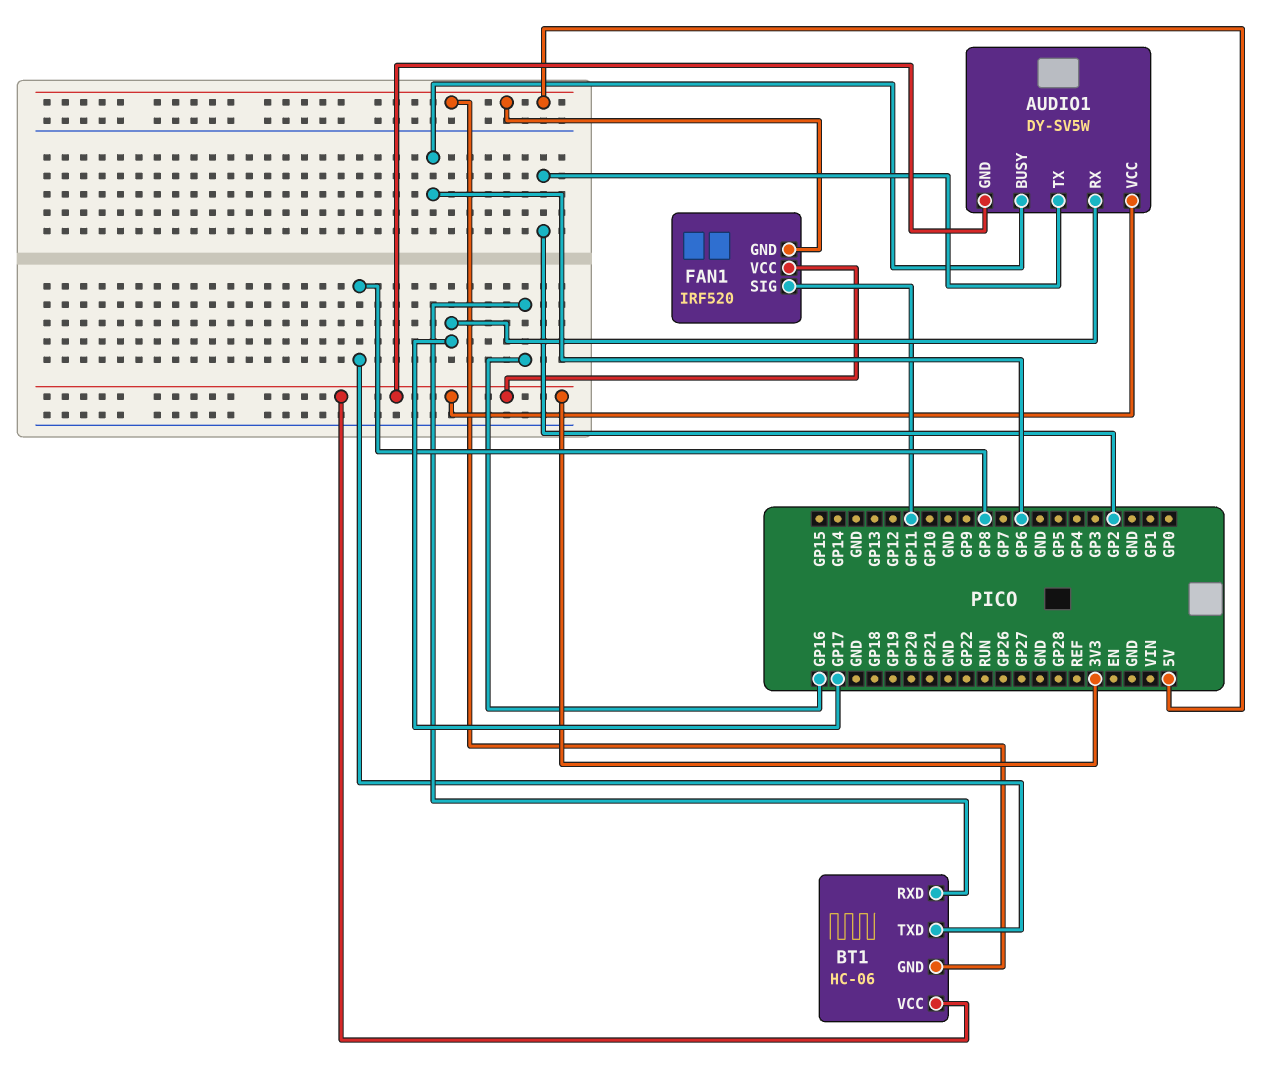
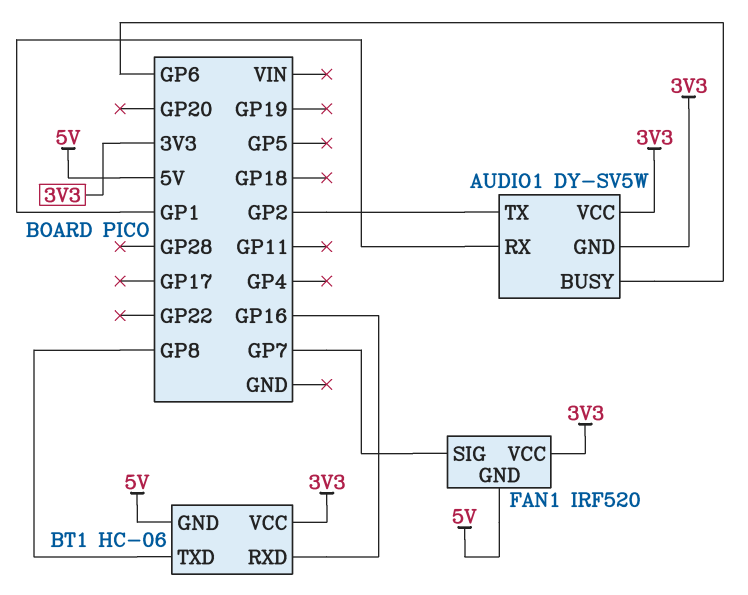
AUDIO1 pin RX: GP17 -> GP1
FAN1 pin SIG: GP11 -> GP7

